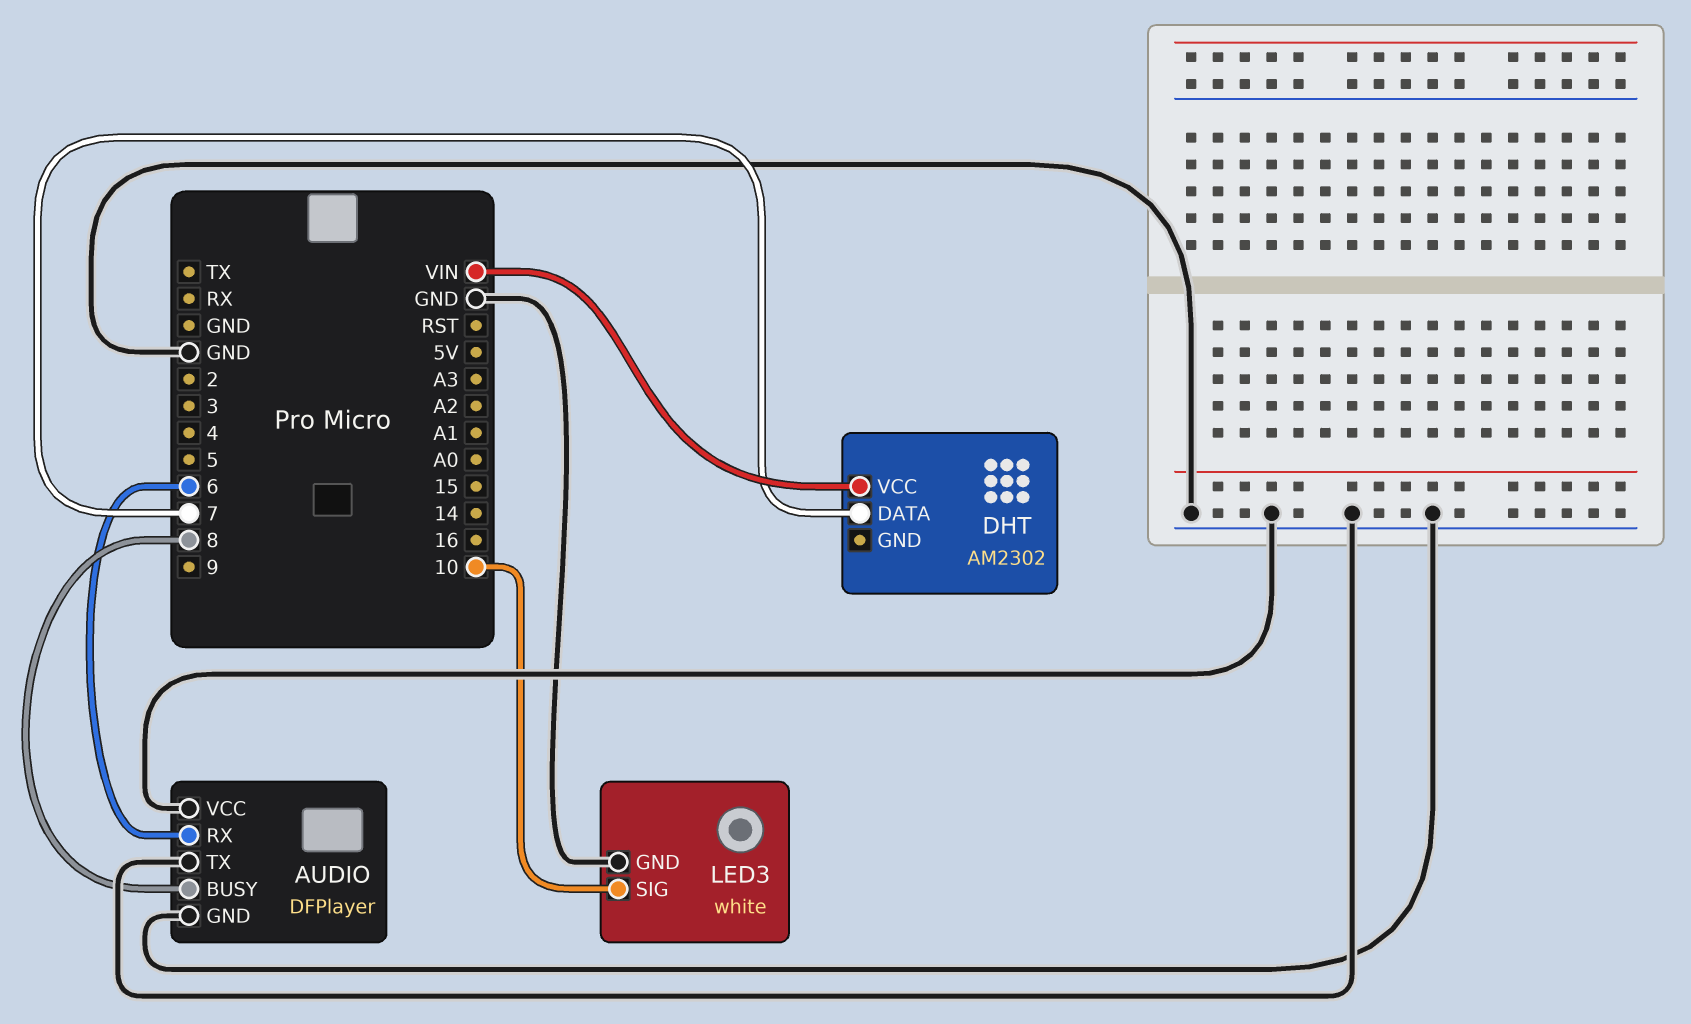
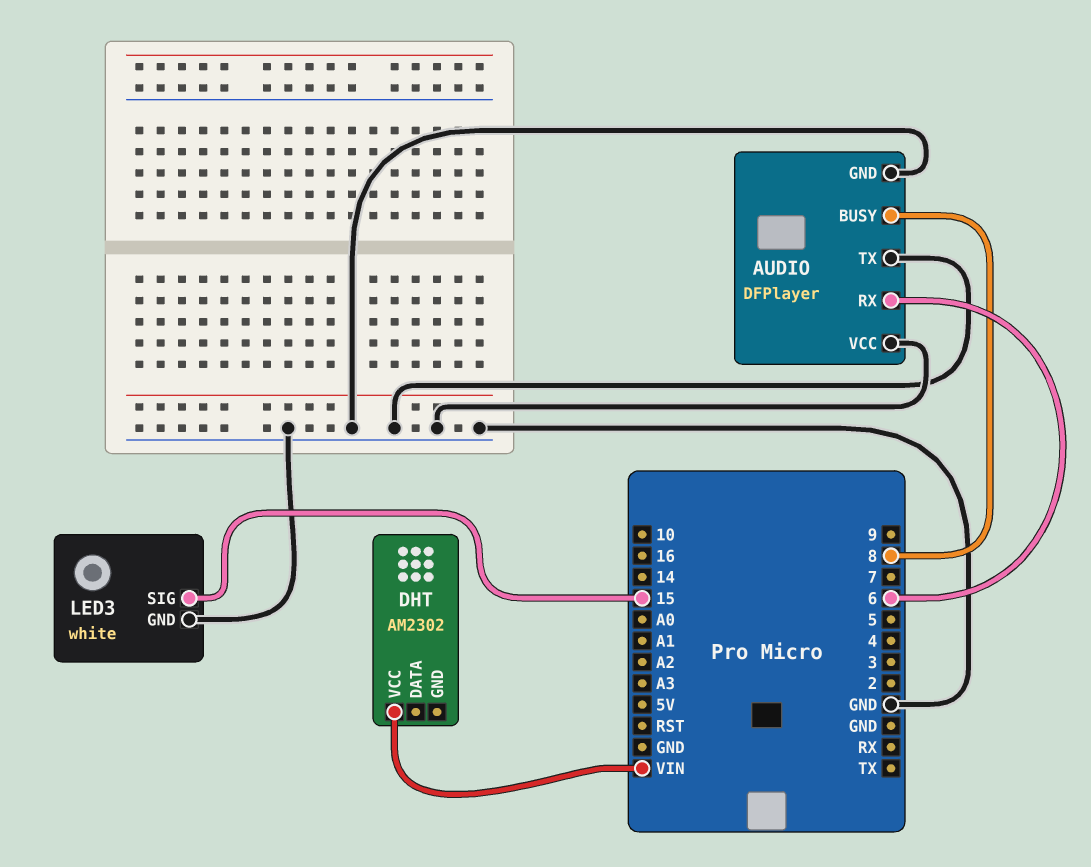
DHT pin DATA: 7 -> none
LED3 pin SIG: 10 -> 15

